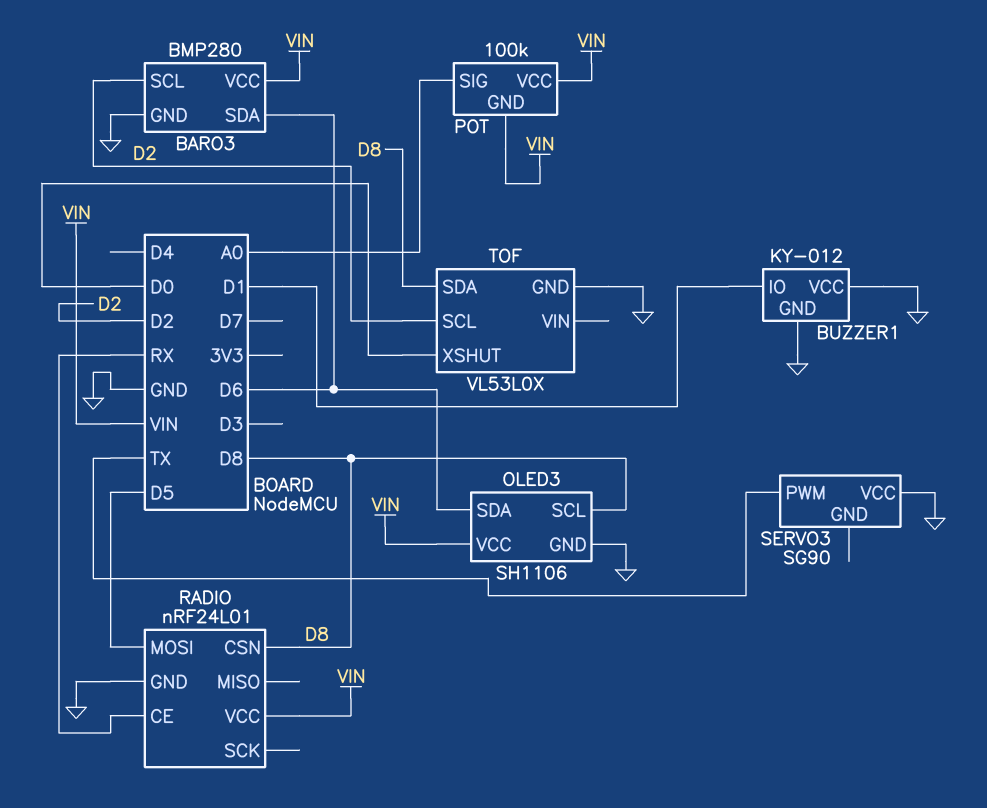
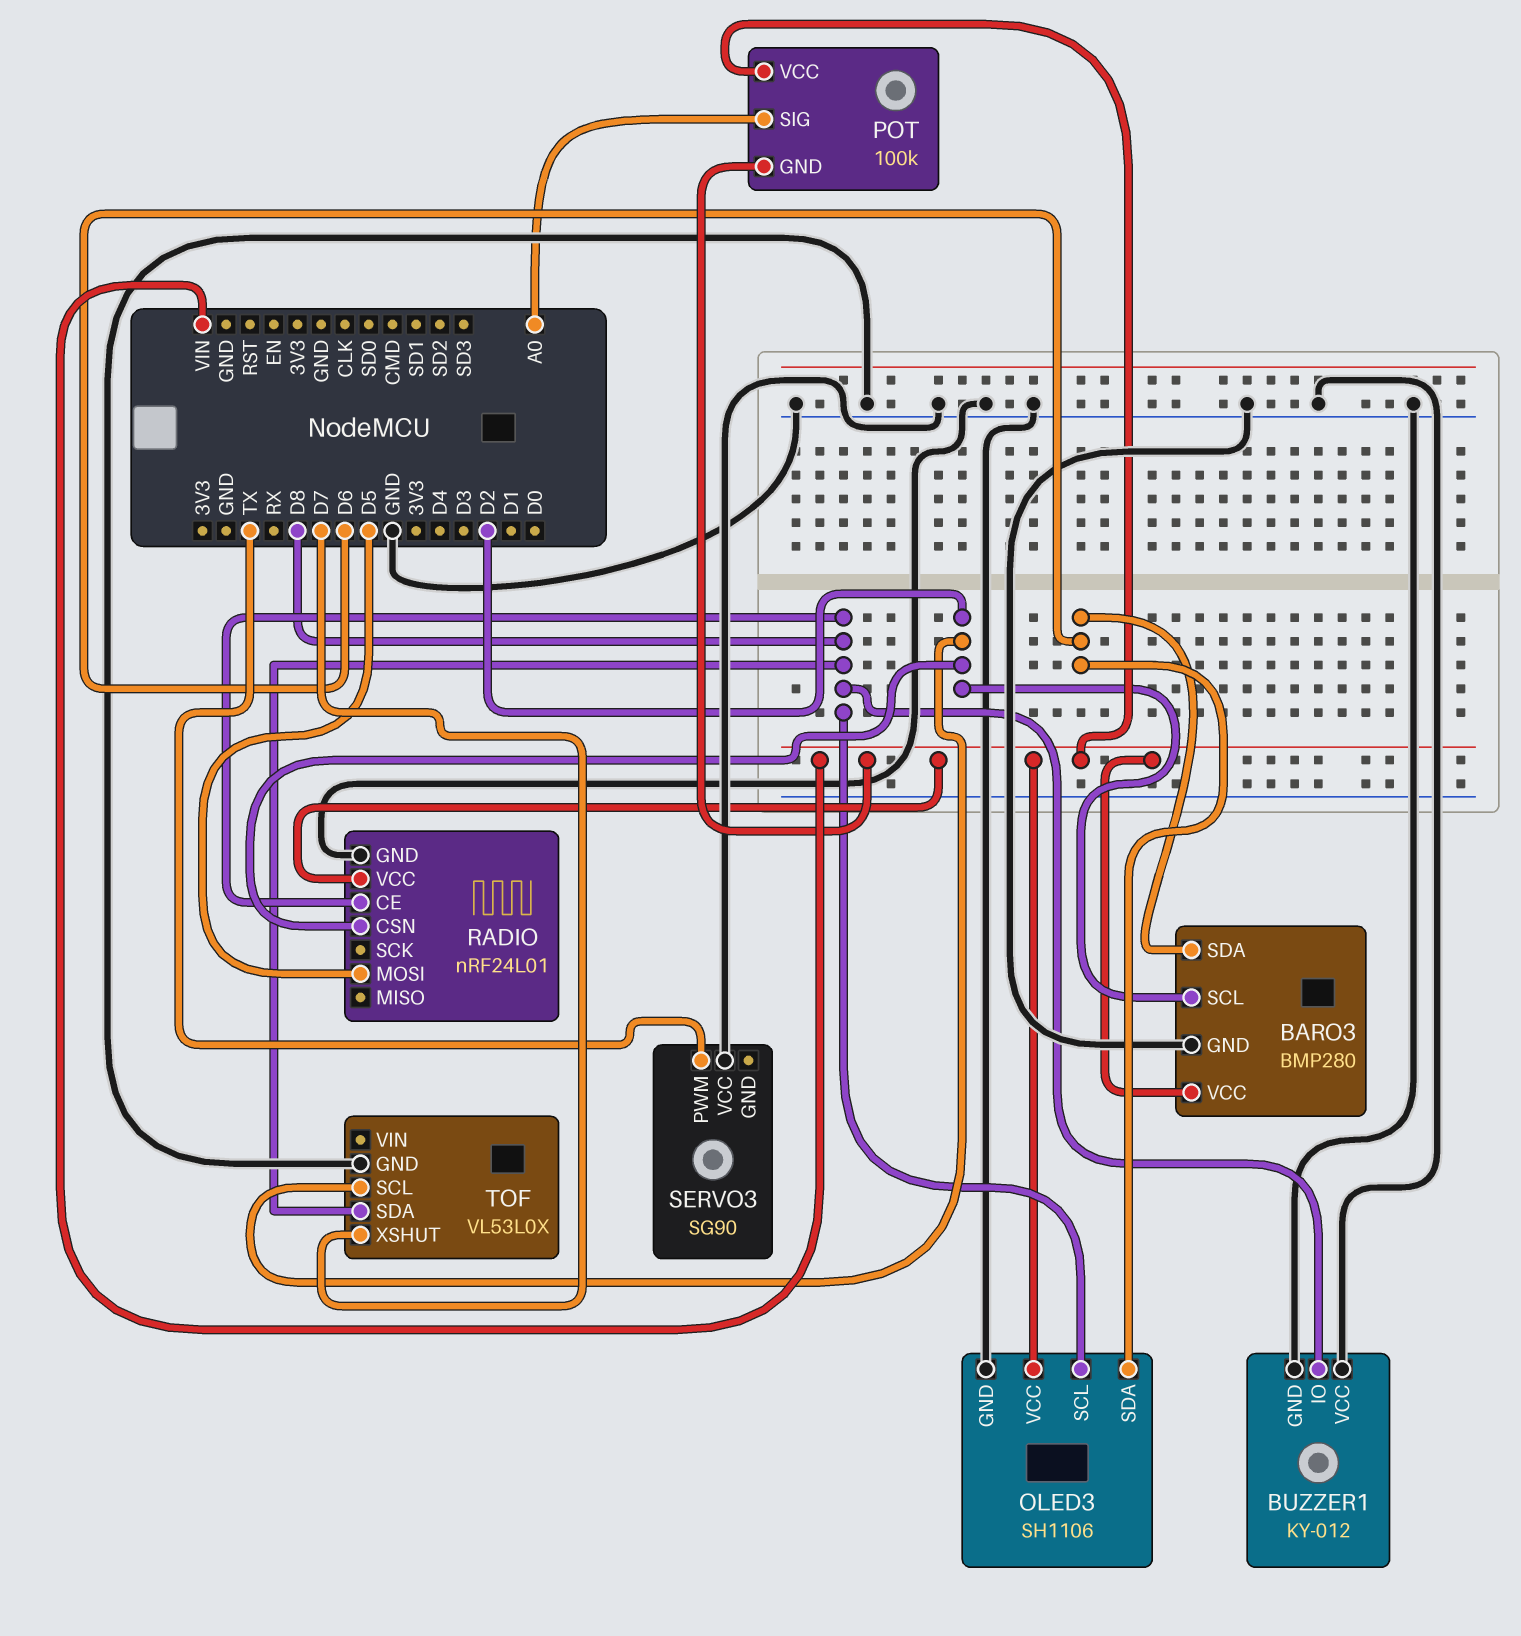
BUZZER1 pin IO: D1 -> D8
RADIO pin CE: RX -> D8
RADIO pin CSN: D8 -> D2
TOF pin XSHUT: D0 -> D7

